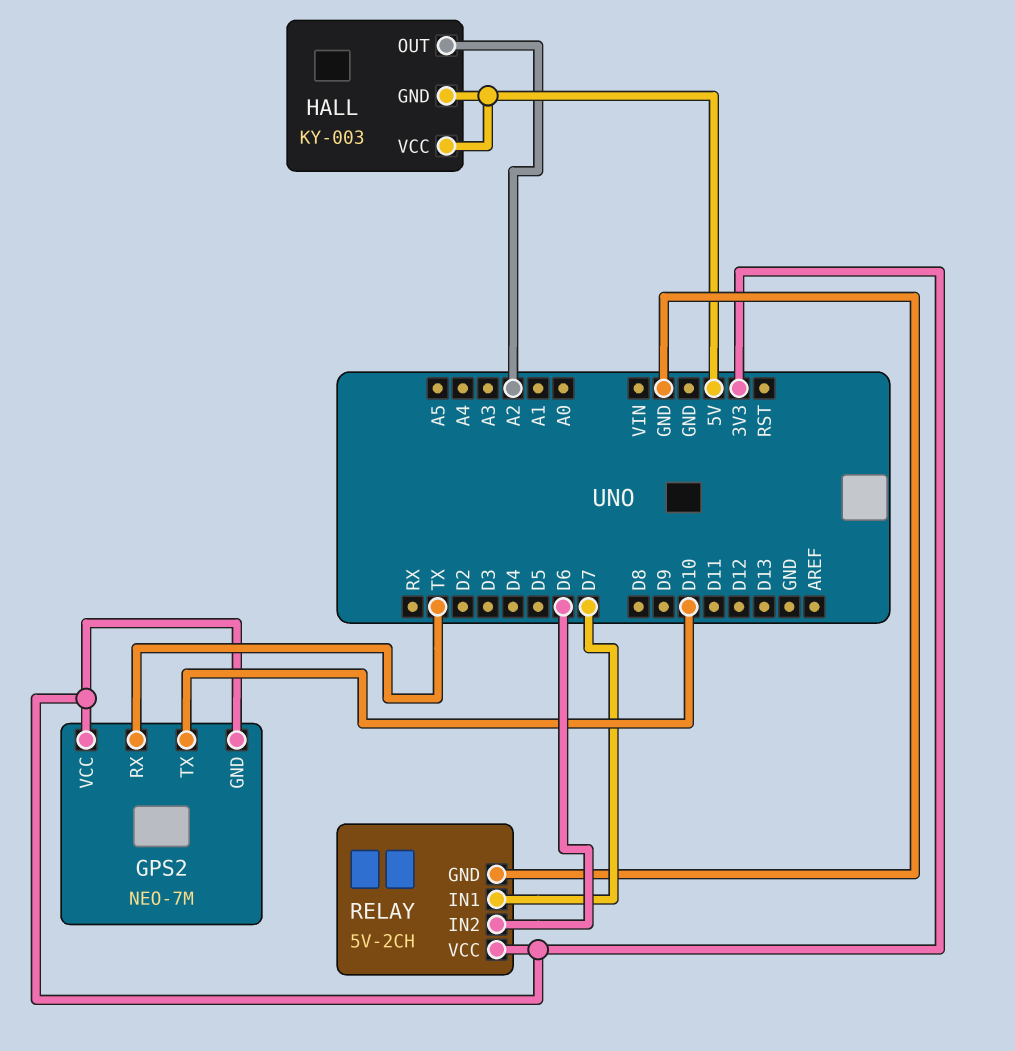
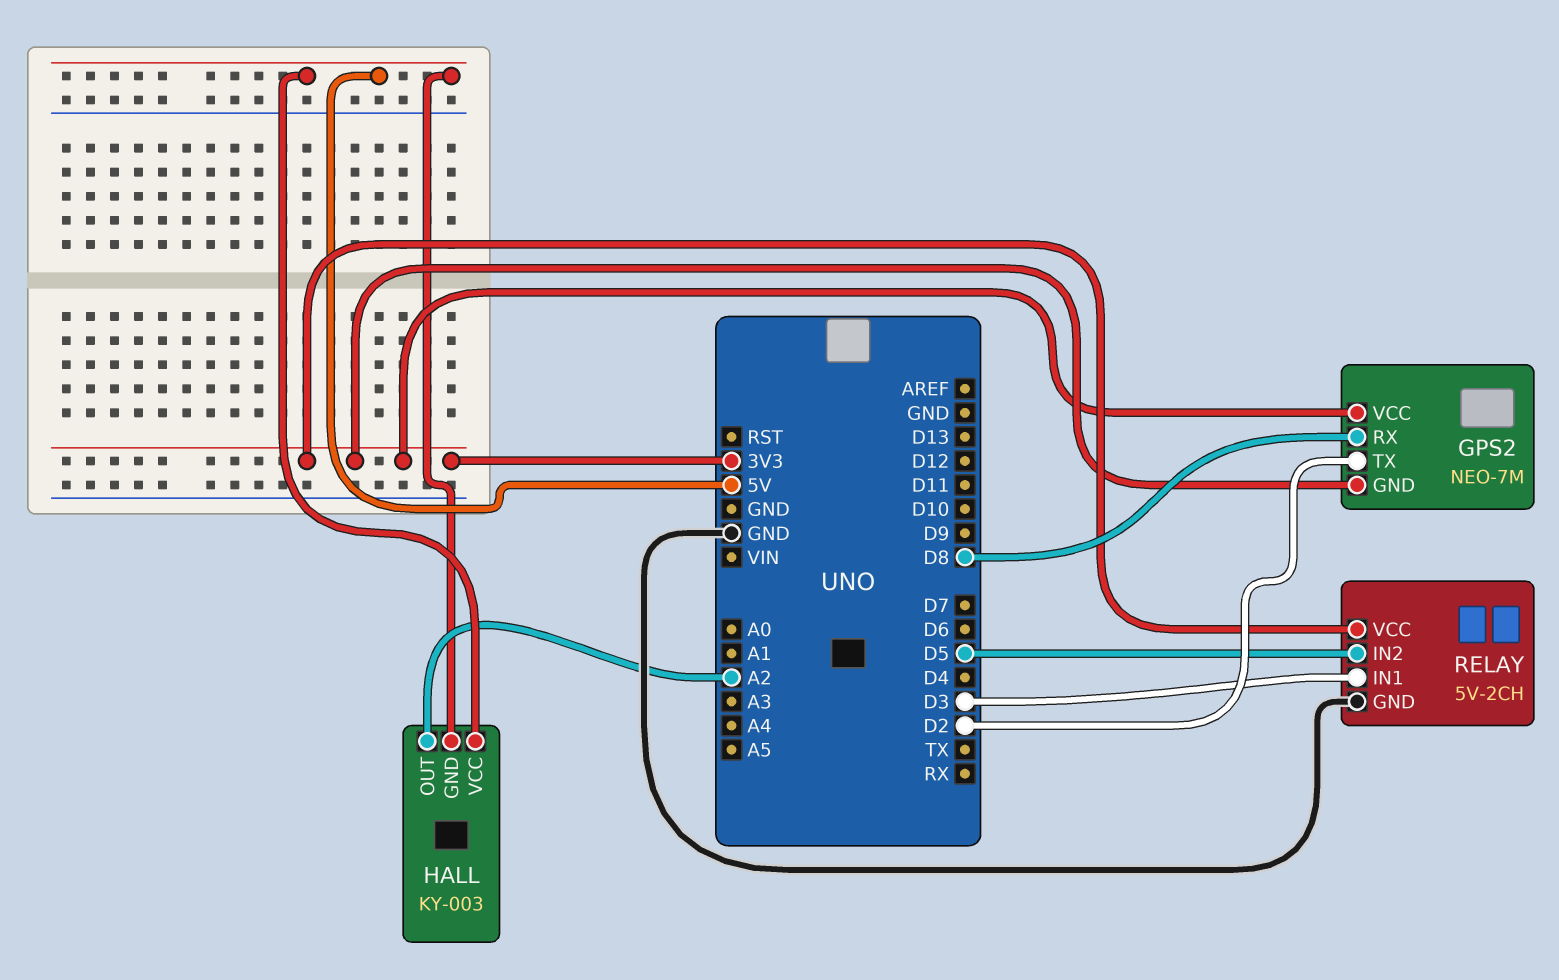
GPS2 pin RX: TX -> D8
GPS2 pin TX: D10 -> D2
RELAY pin IN1: D7 -> D3
RELAY pin IN2: D6 -> D5

